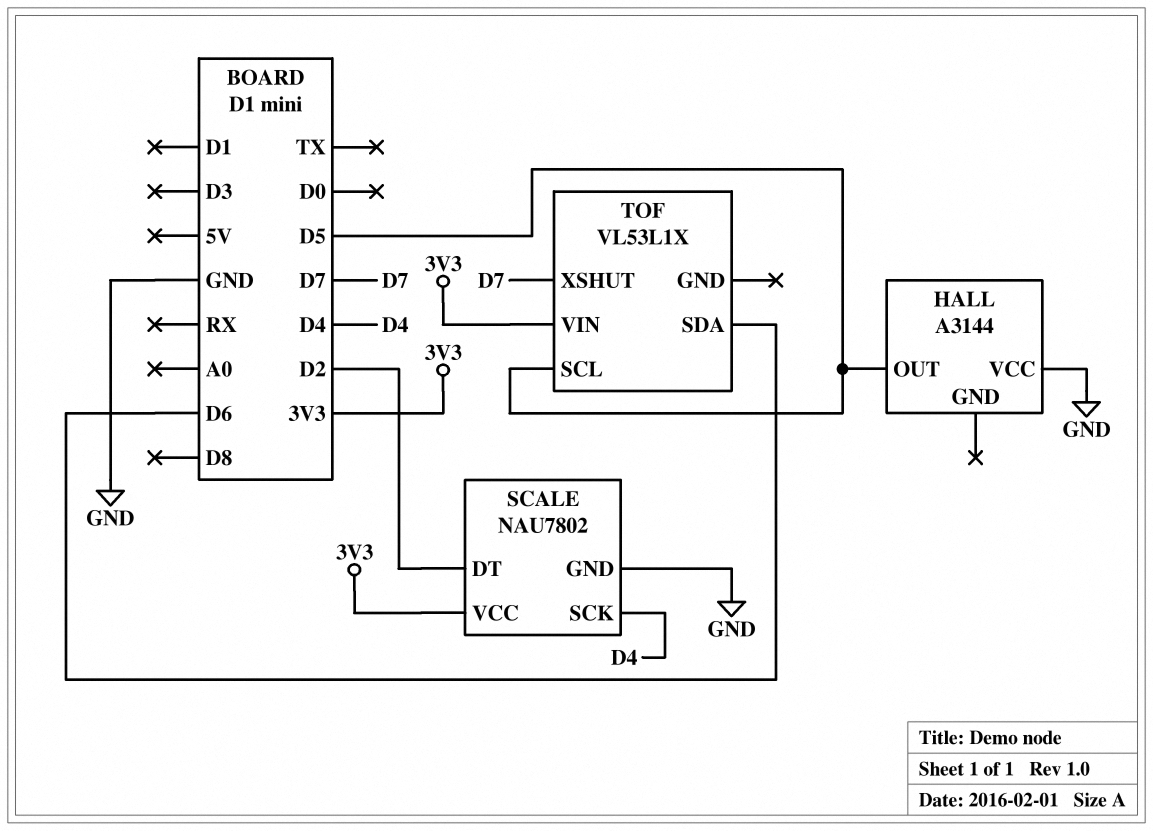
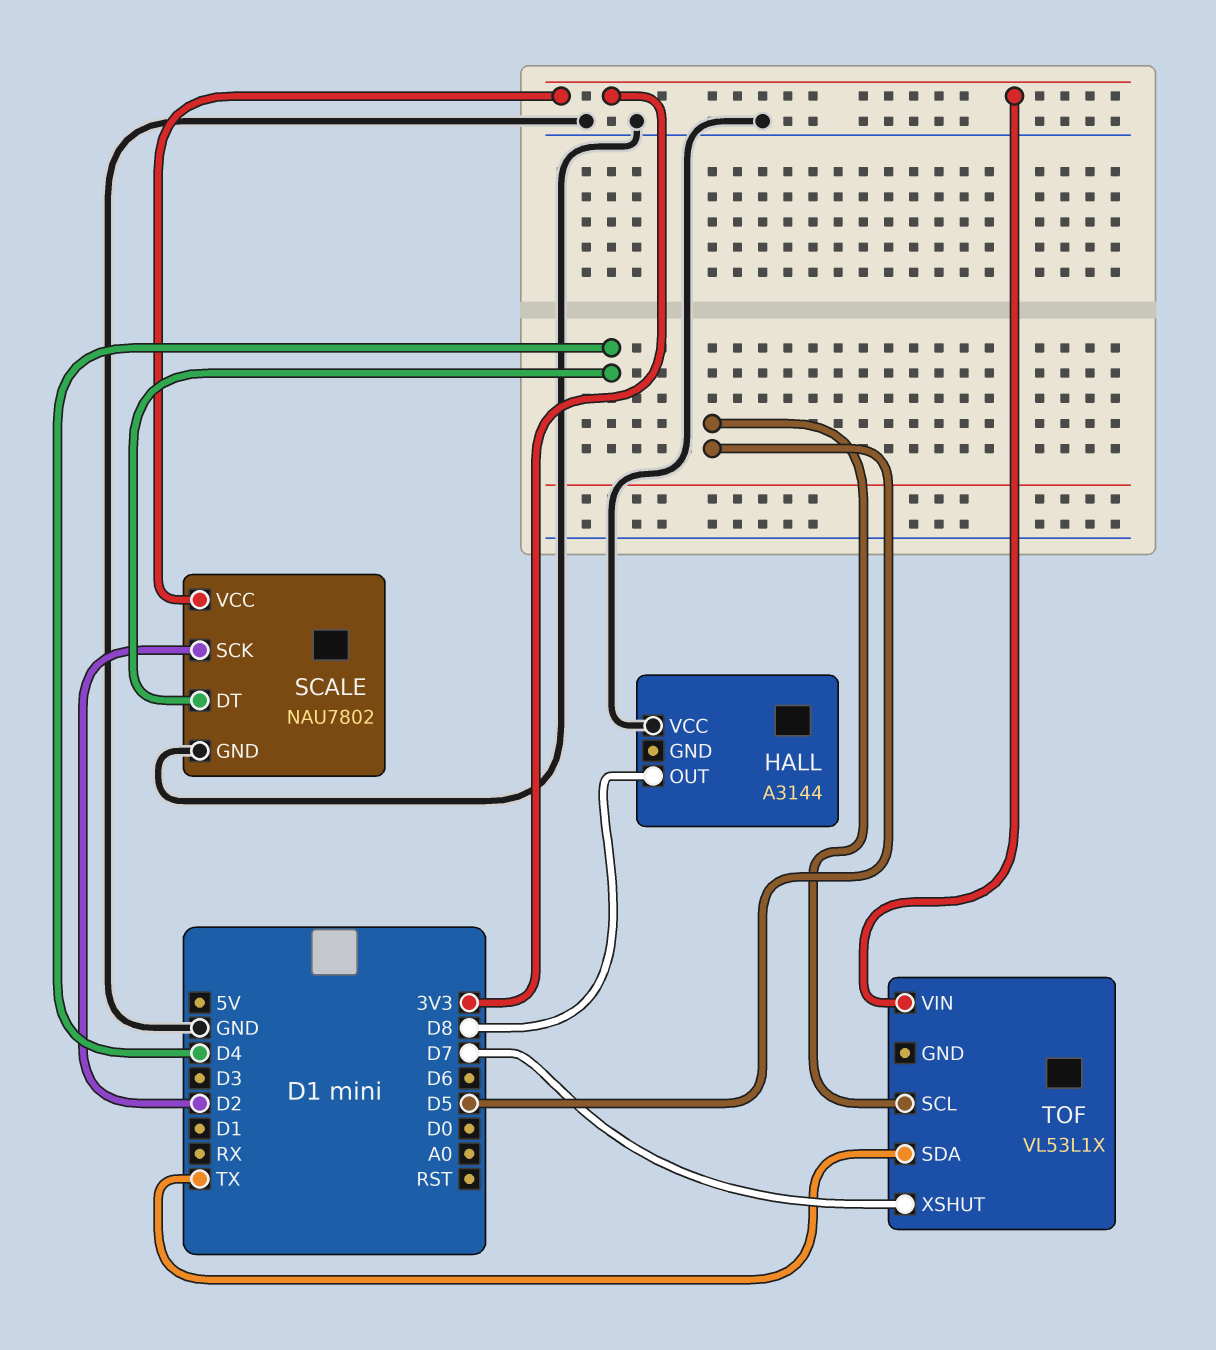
HALL pin OUT: D5 -> D8
SCALE pin DT: D2 -> D4
SCALE pin SCK: D4 -> D2
TOF pin SDA: D6 -> TX

